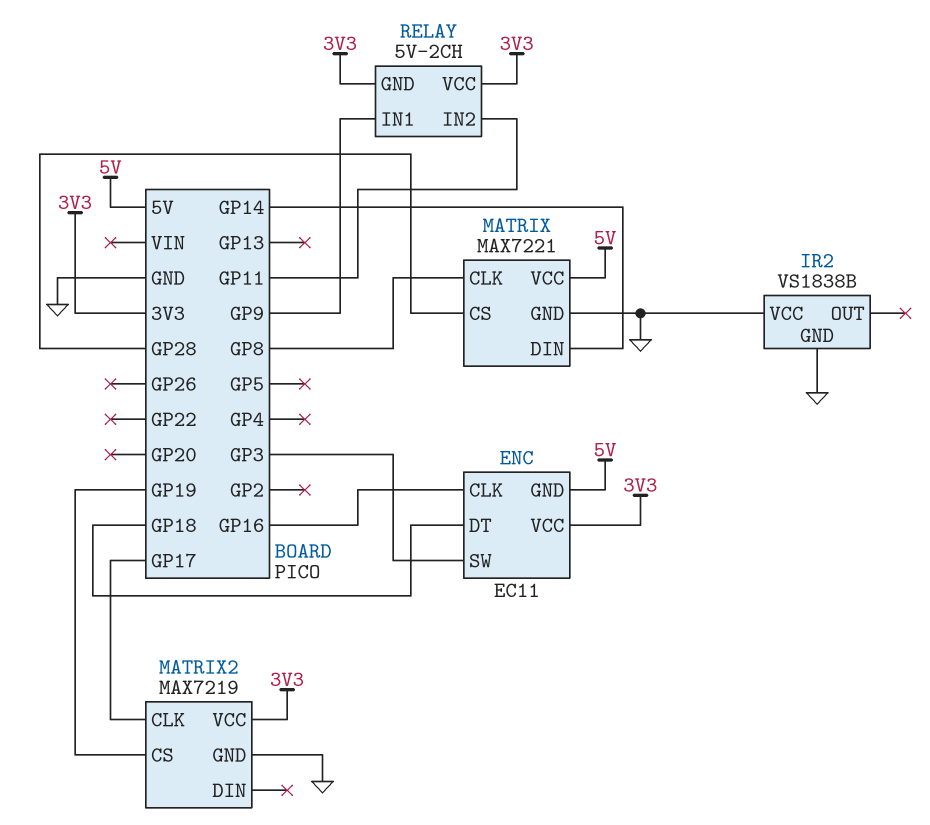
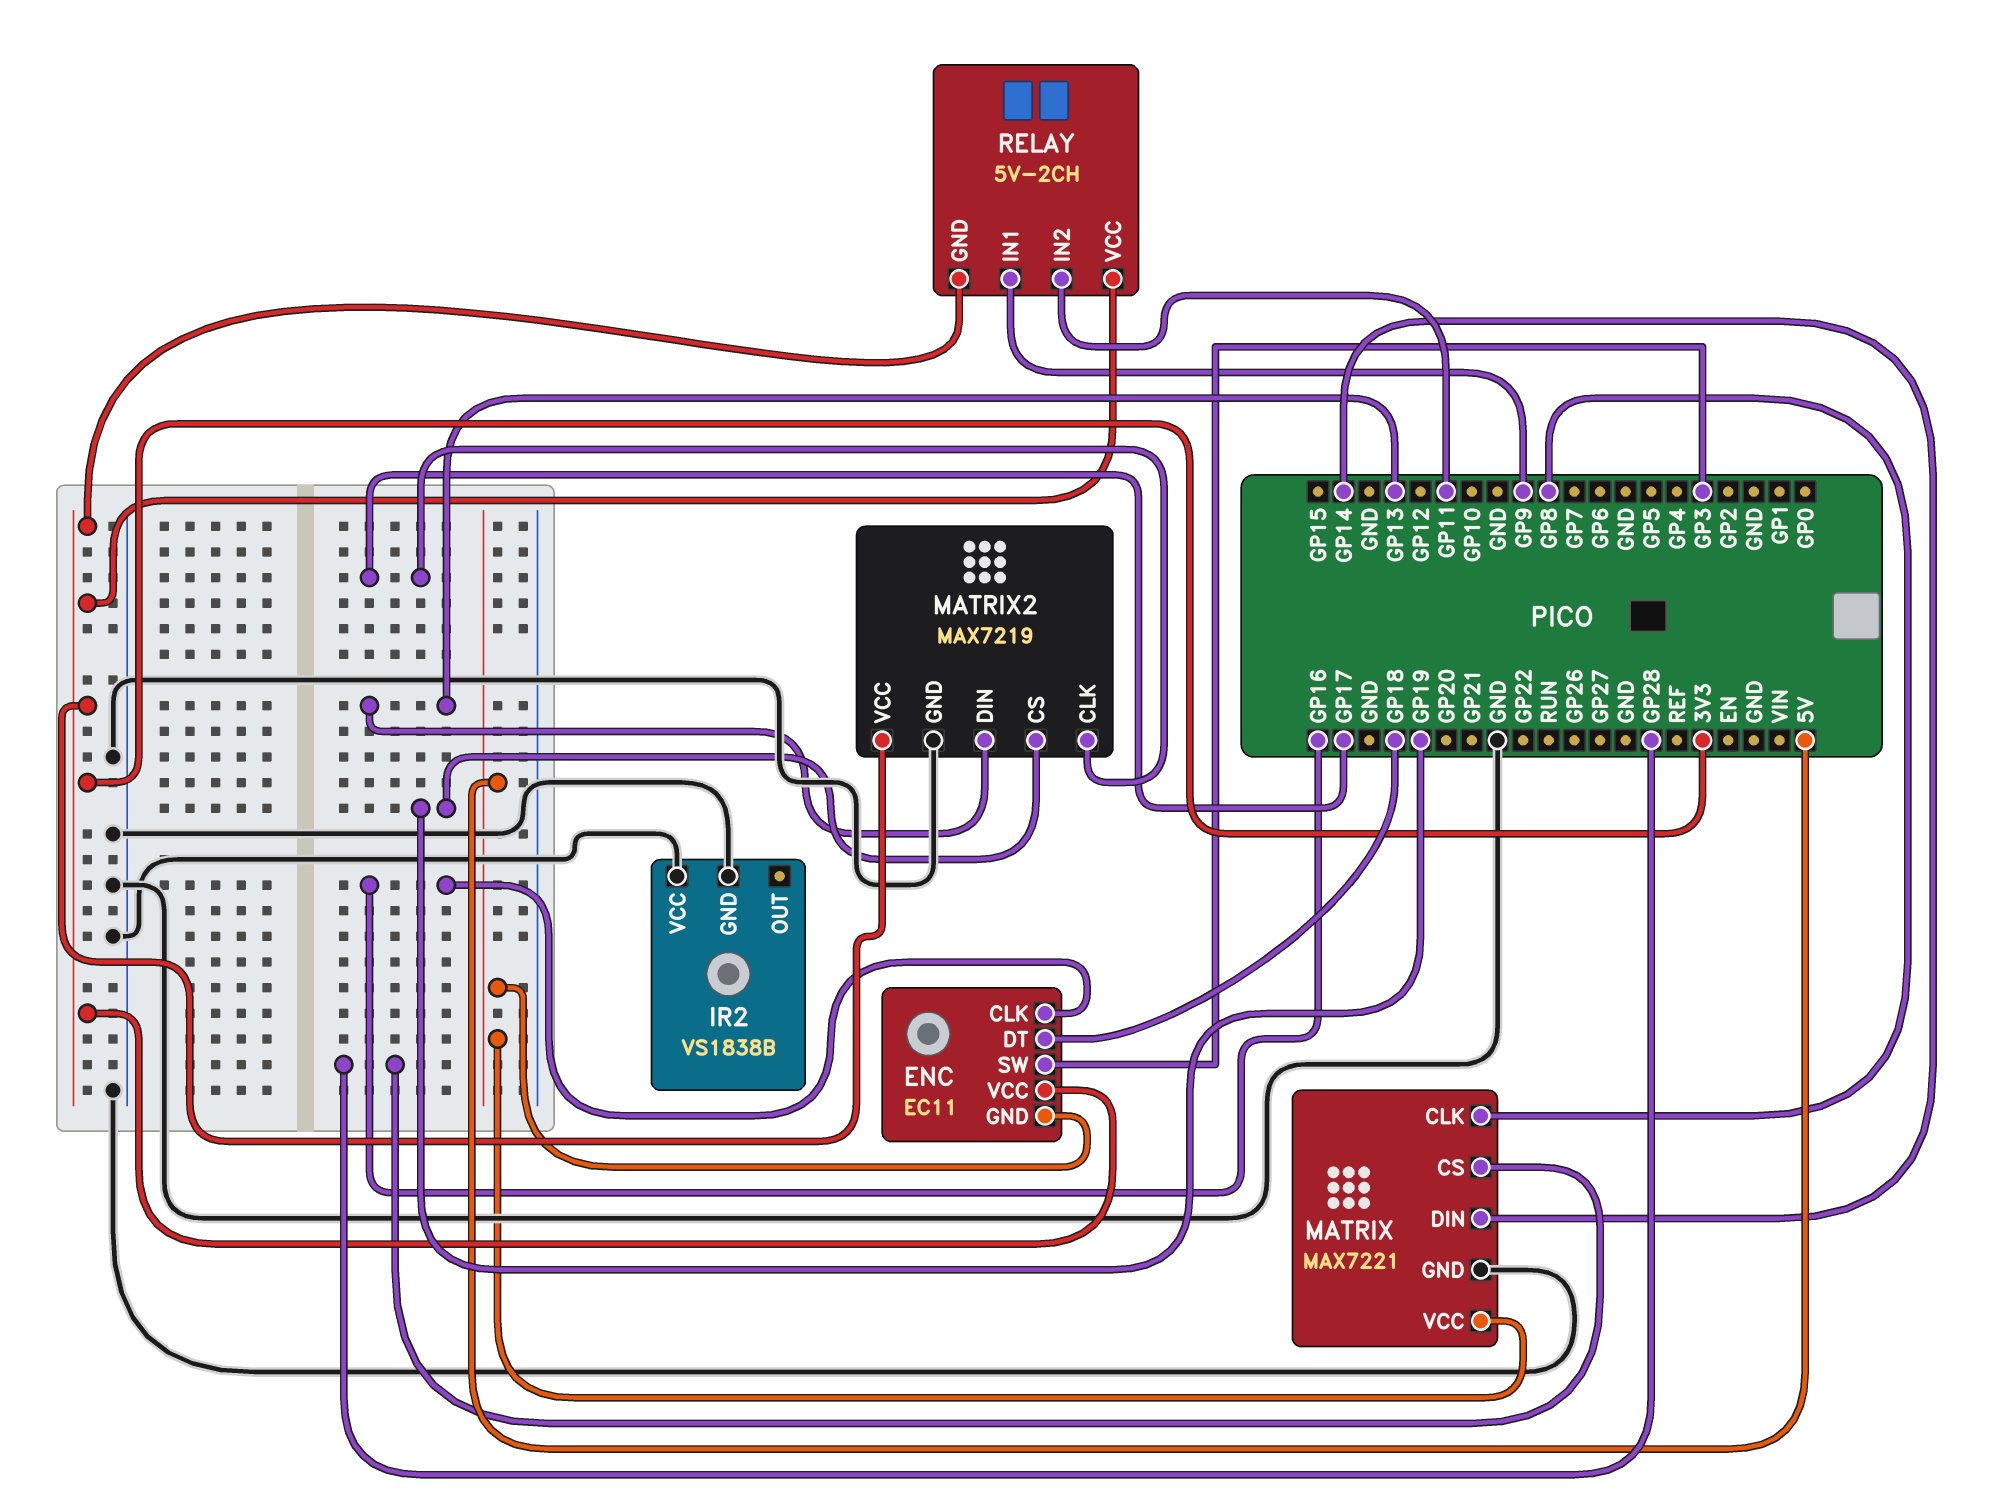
MATRIX2 pin DIN: none -> GP13

